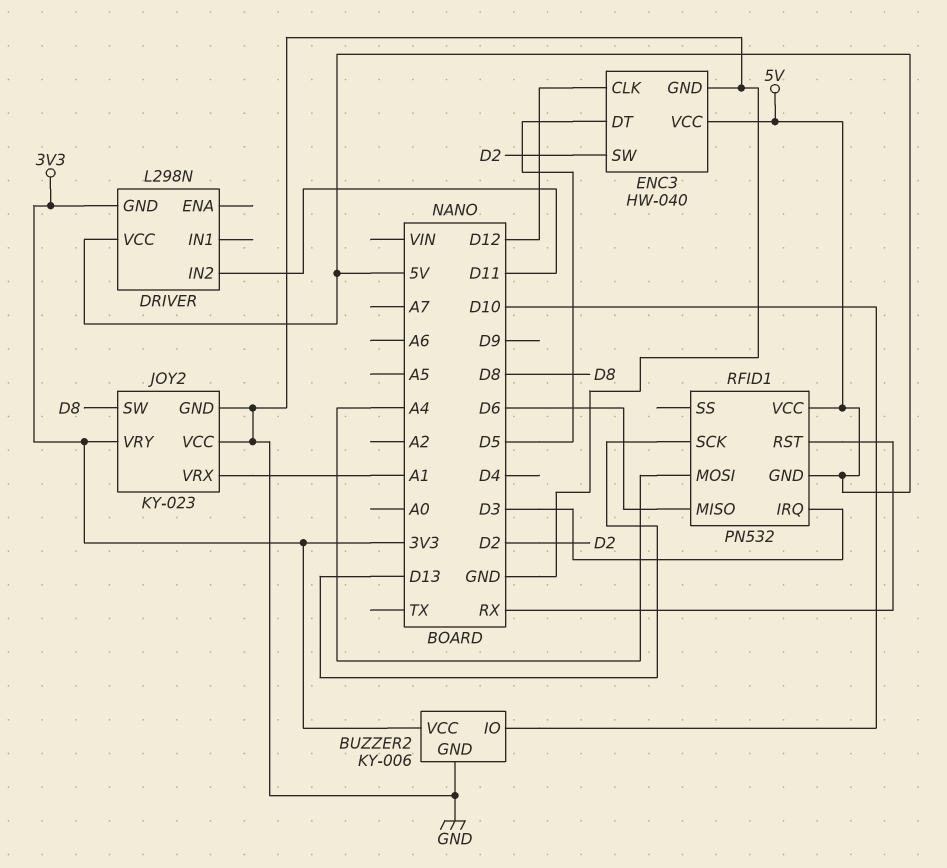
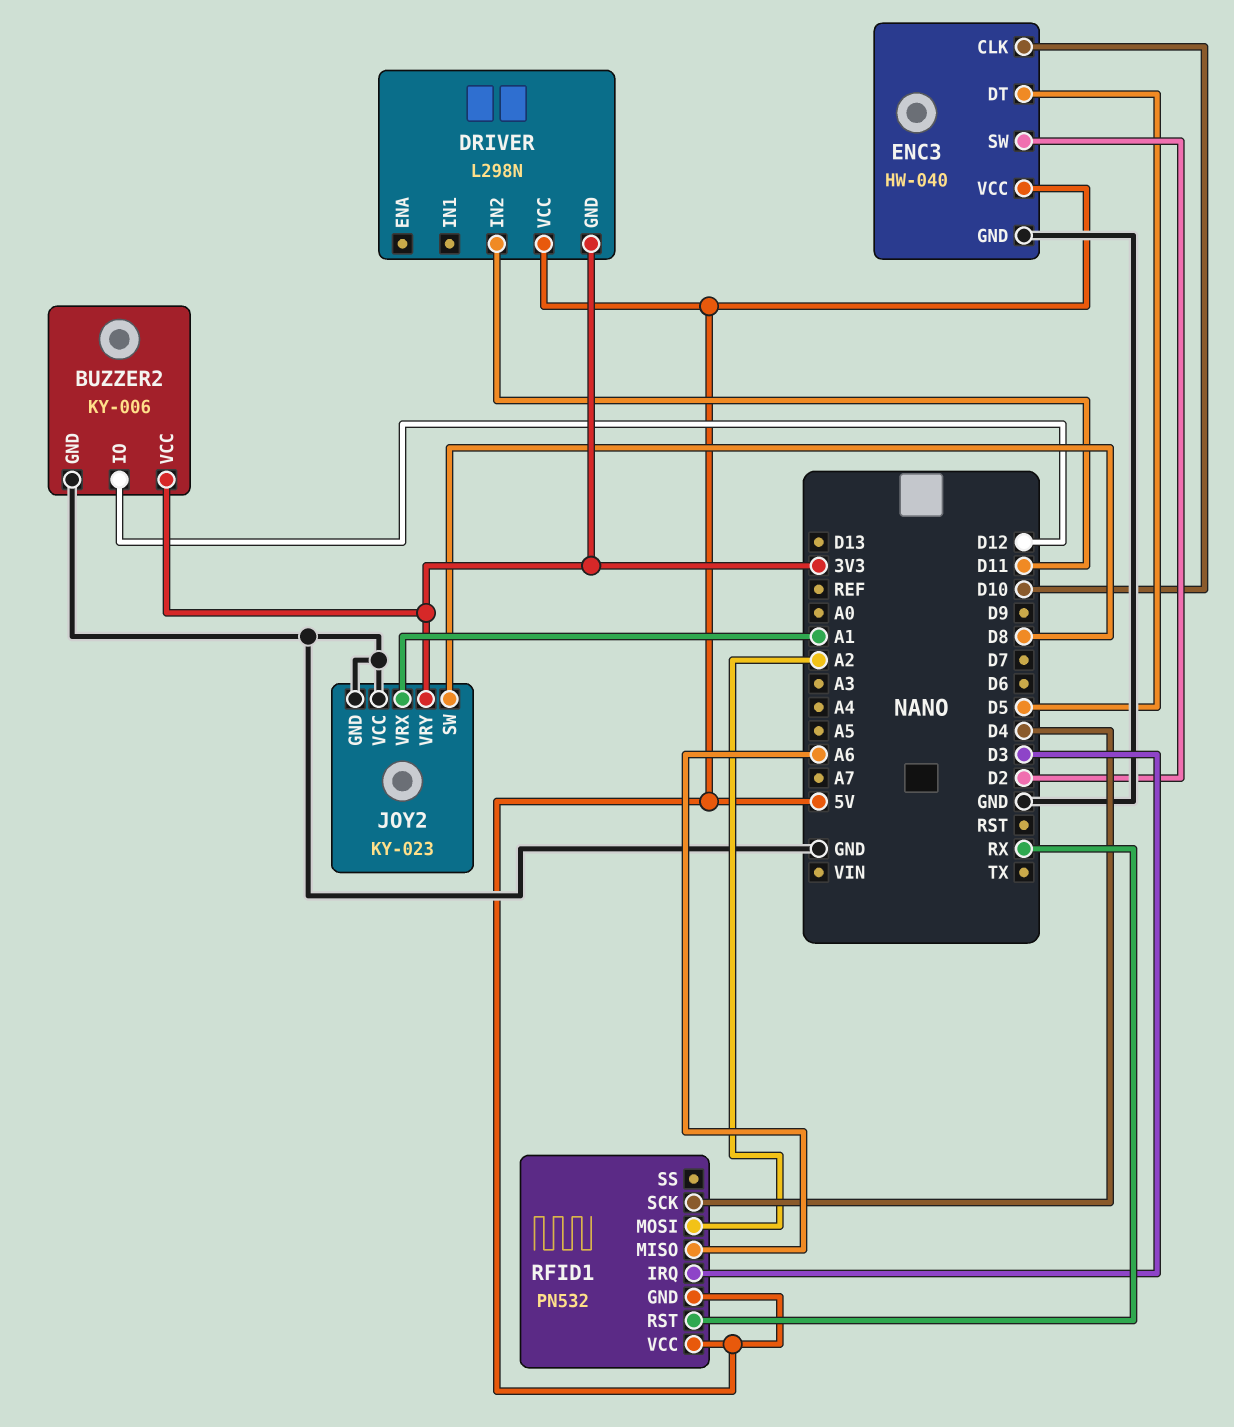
BUZZER2 pin IO: D10 -> D12
ENC3 pin CLK: D12 -> D10
RFID1 pin MISO: D6 -> A6
RFID1 pin MOSI: A4 -> A2
RFID1 pin SCK: D13 -> D4

